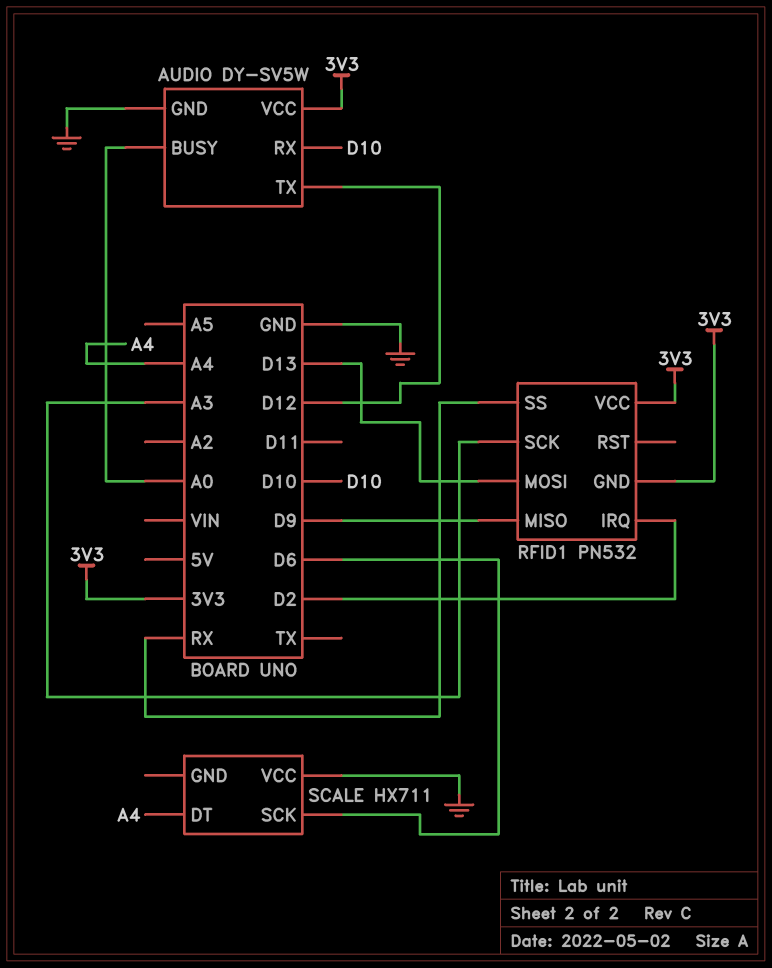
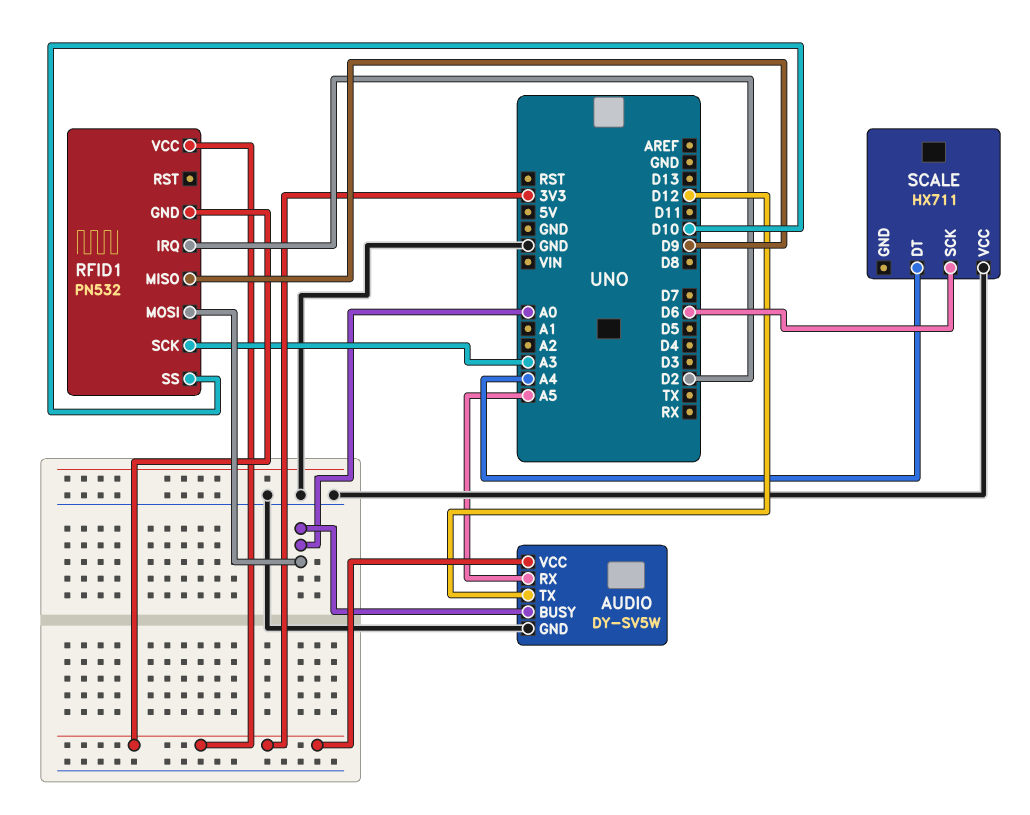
AUDIO pin RX: D10 -> A5
RFID1 pin MOSI: D13 -> A0
RFID1 pin SS: RX -> D10

